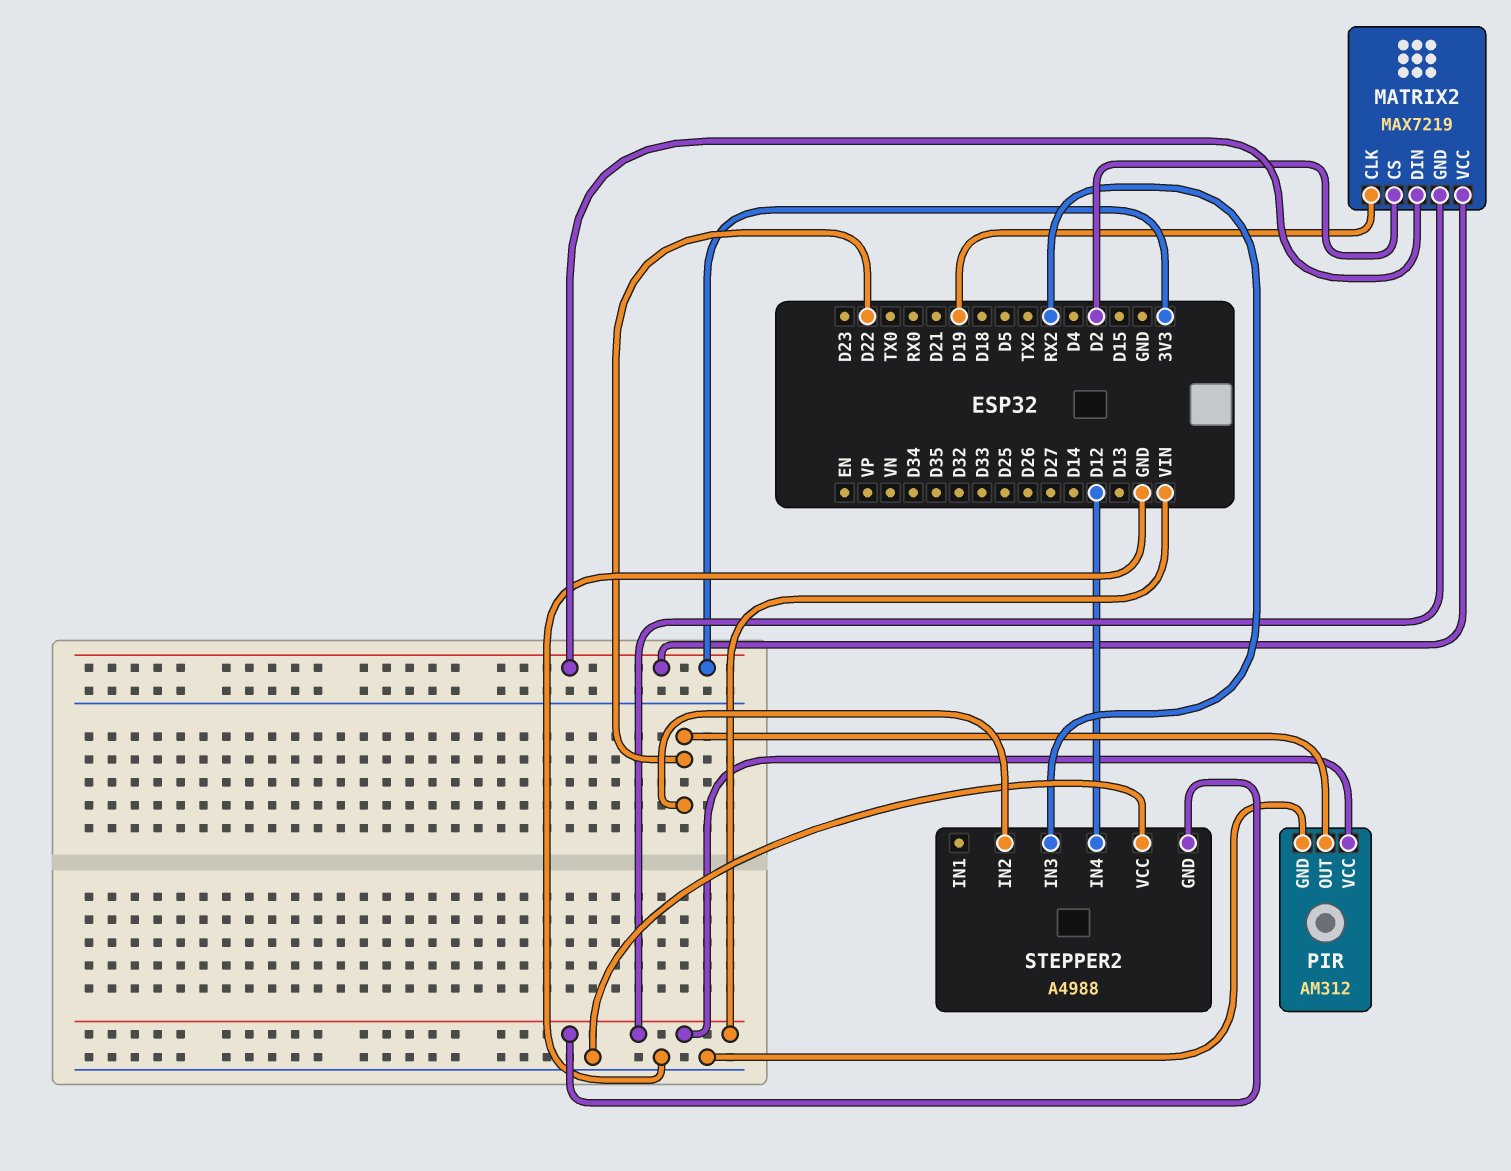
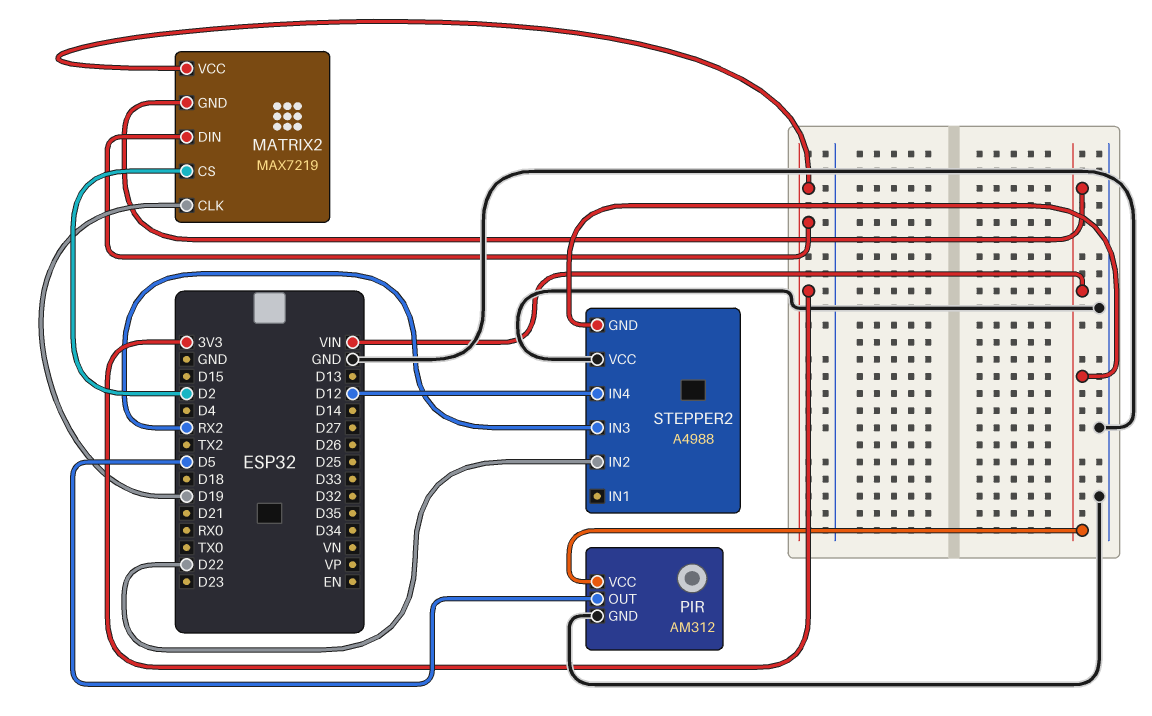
PIR pin OUT: D22 -> D5

